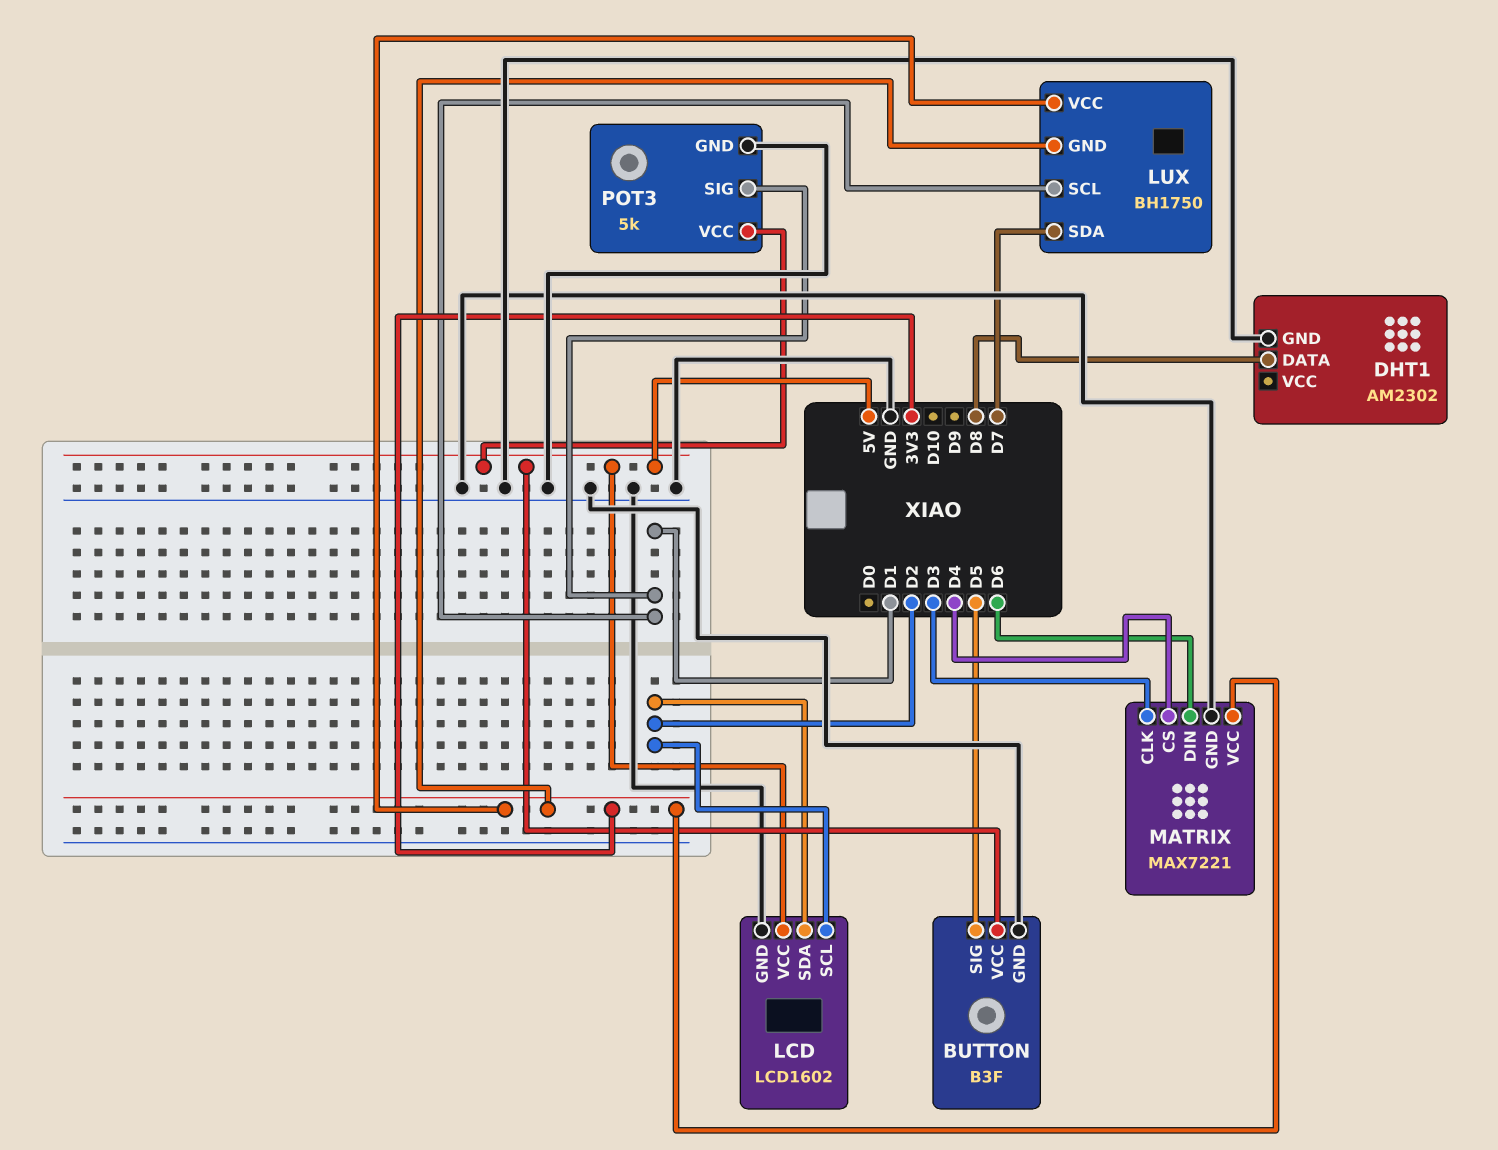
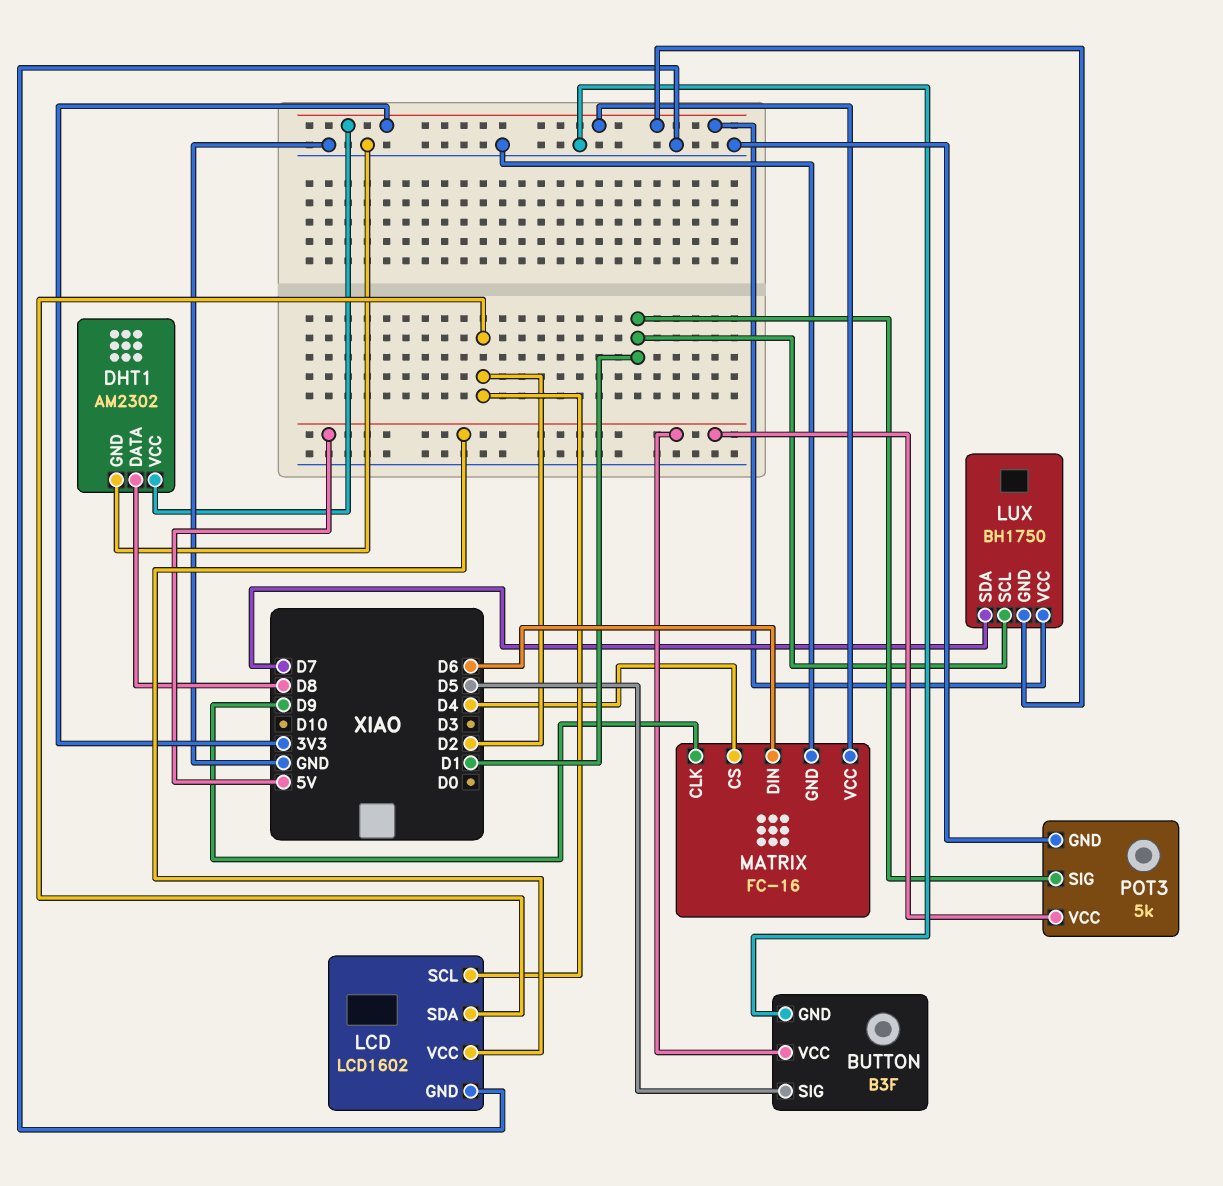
DHT1 pin VCC: none -> 3V3
MATRIX: MAX7221 -> FC-16
MATRIX pin CLK: D3 -> D9

